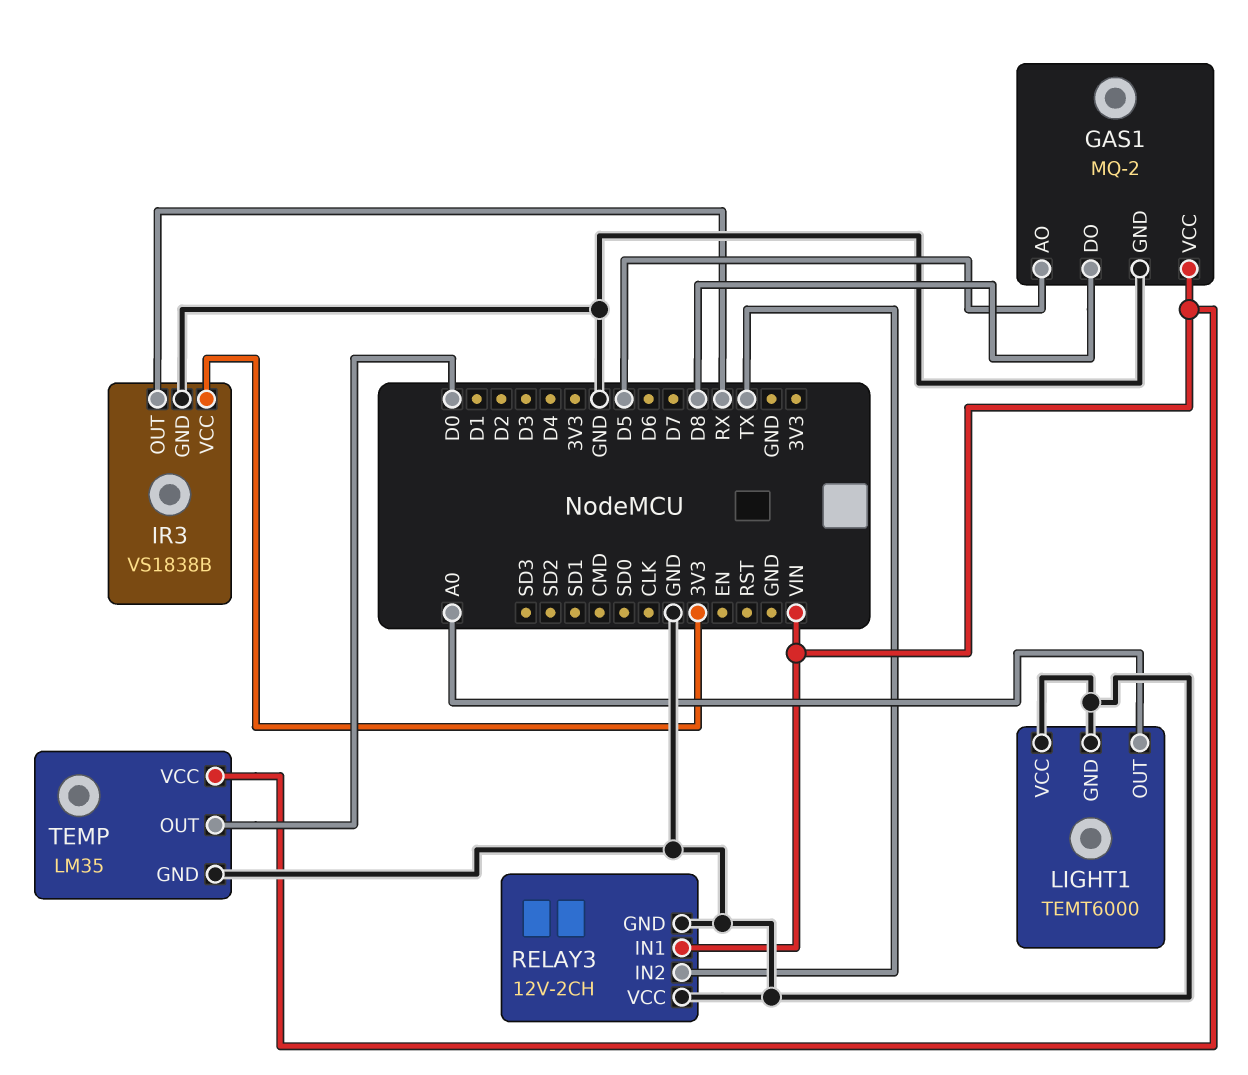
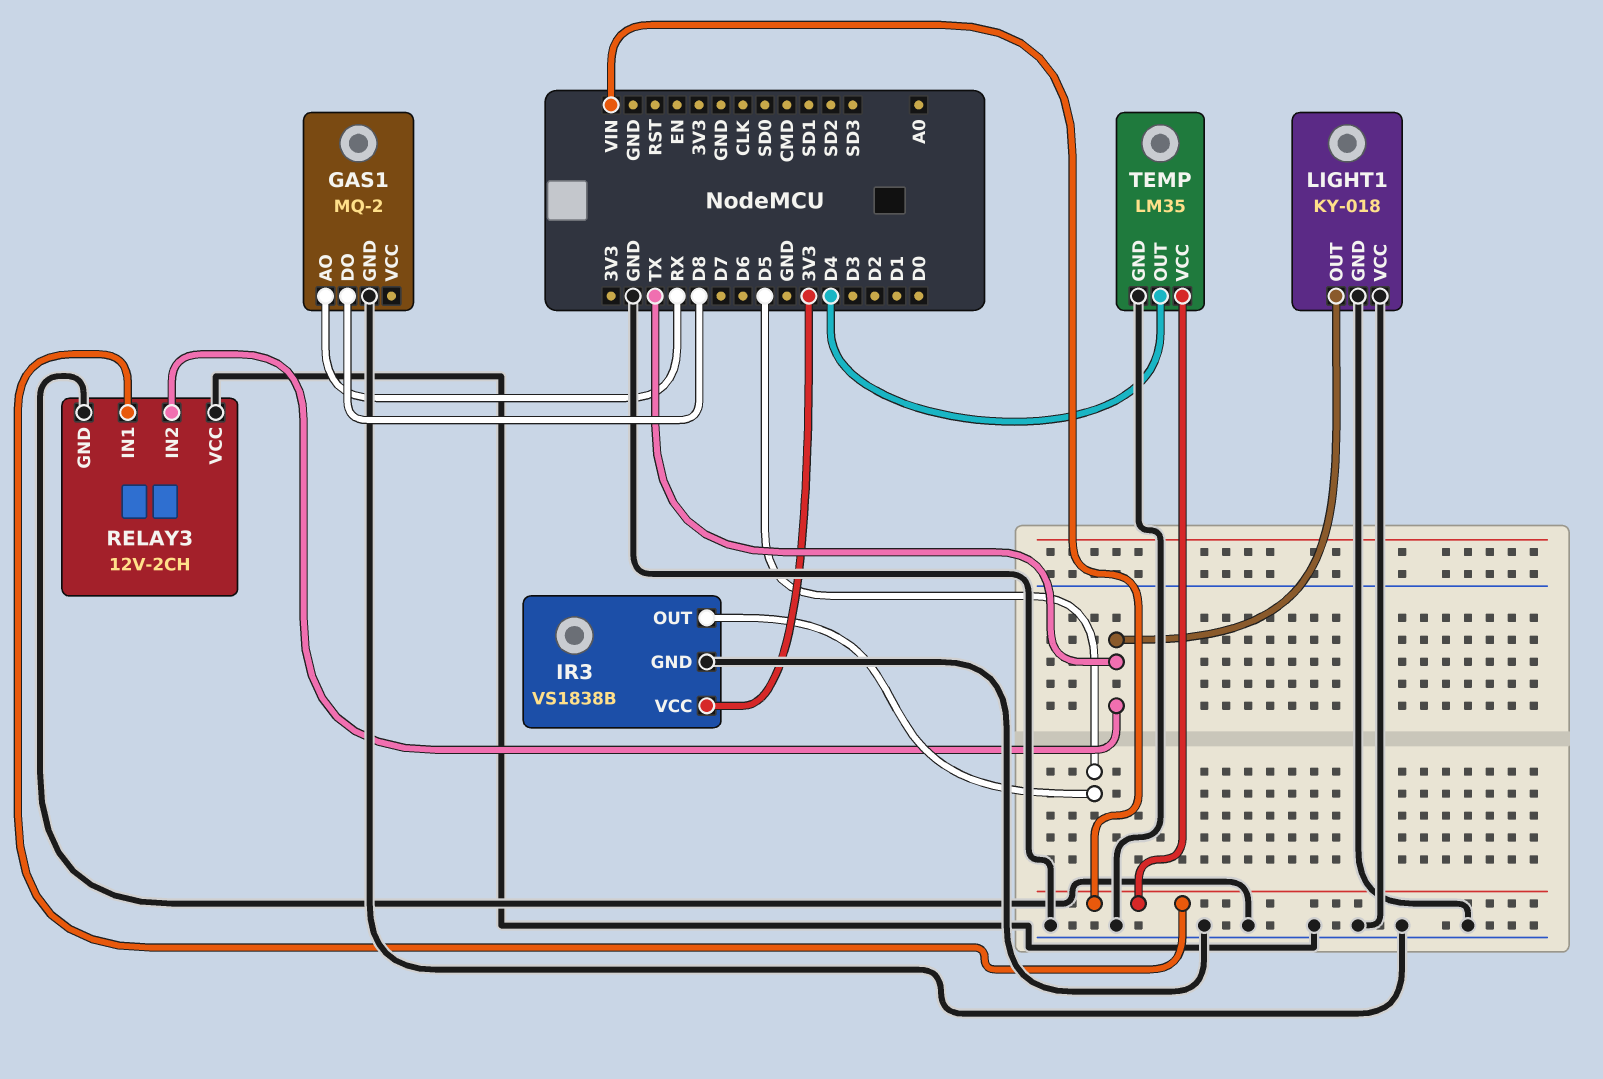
GAS1 pin AO: D5 -> RX
GAS1 pin VCC: VIN -> none
IR3 pin OUT: RX -> D5
LIGHT1: TEMT6000 -> KY-018
LIGHT1 pin OUT: A0 -> TX
TEMP pin OUT: D0 -> D4

